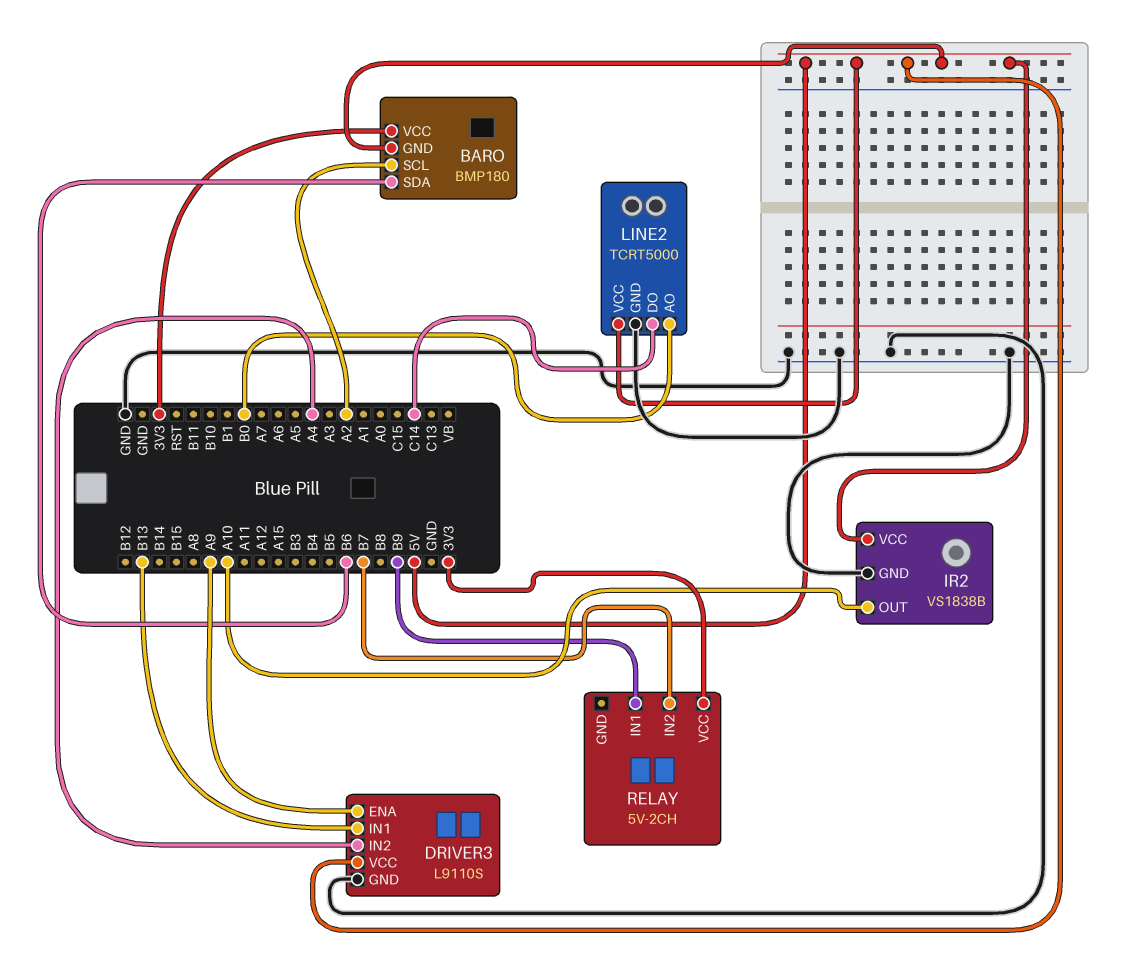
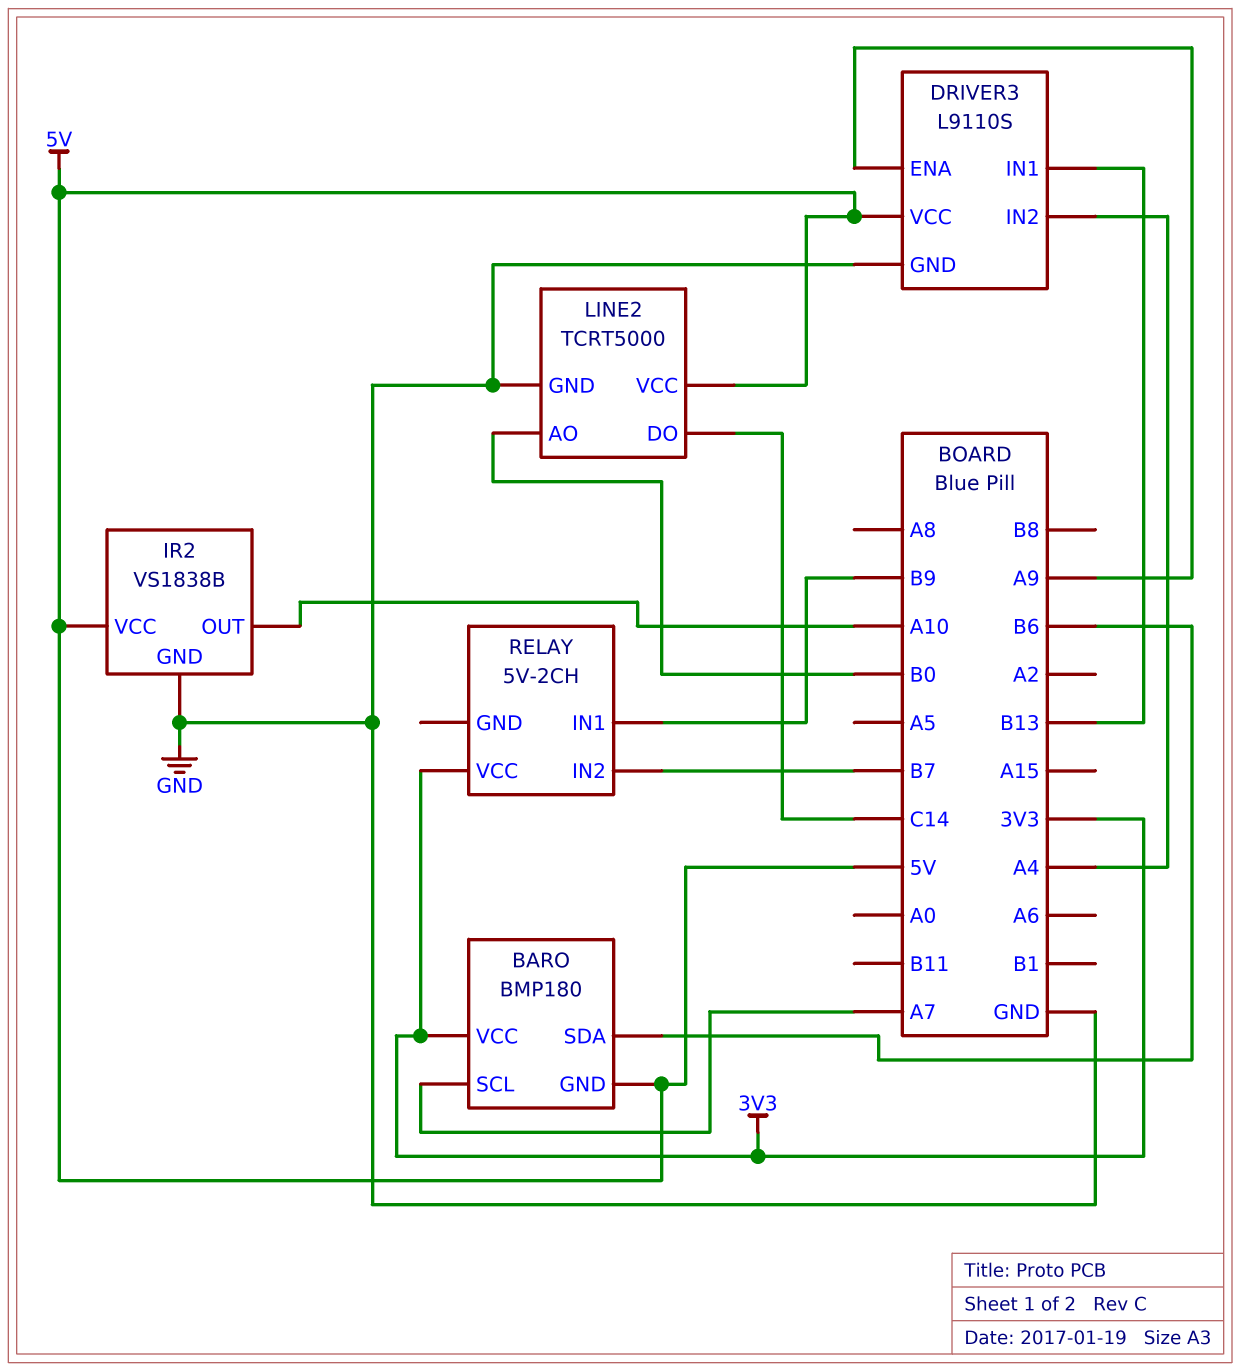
BARO pin SCL: A2 -> A7

